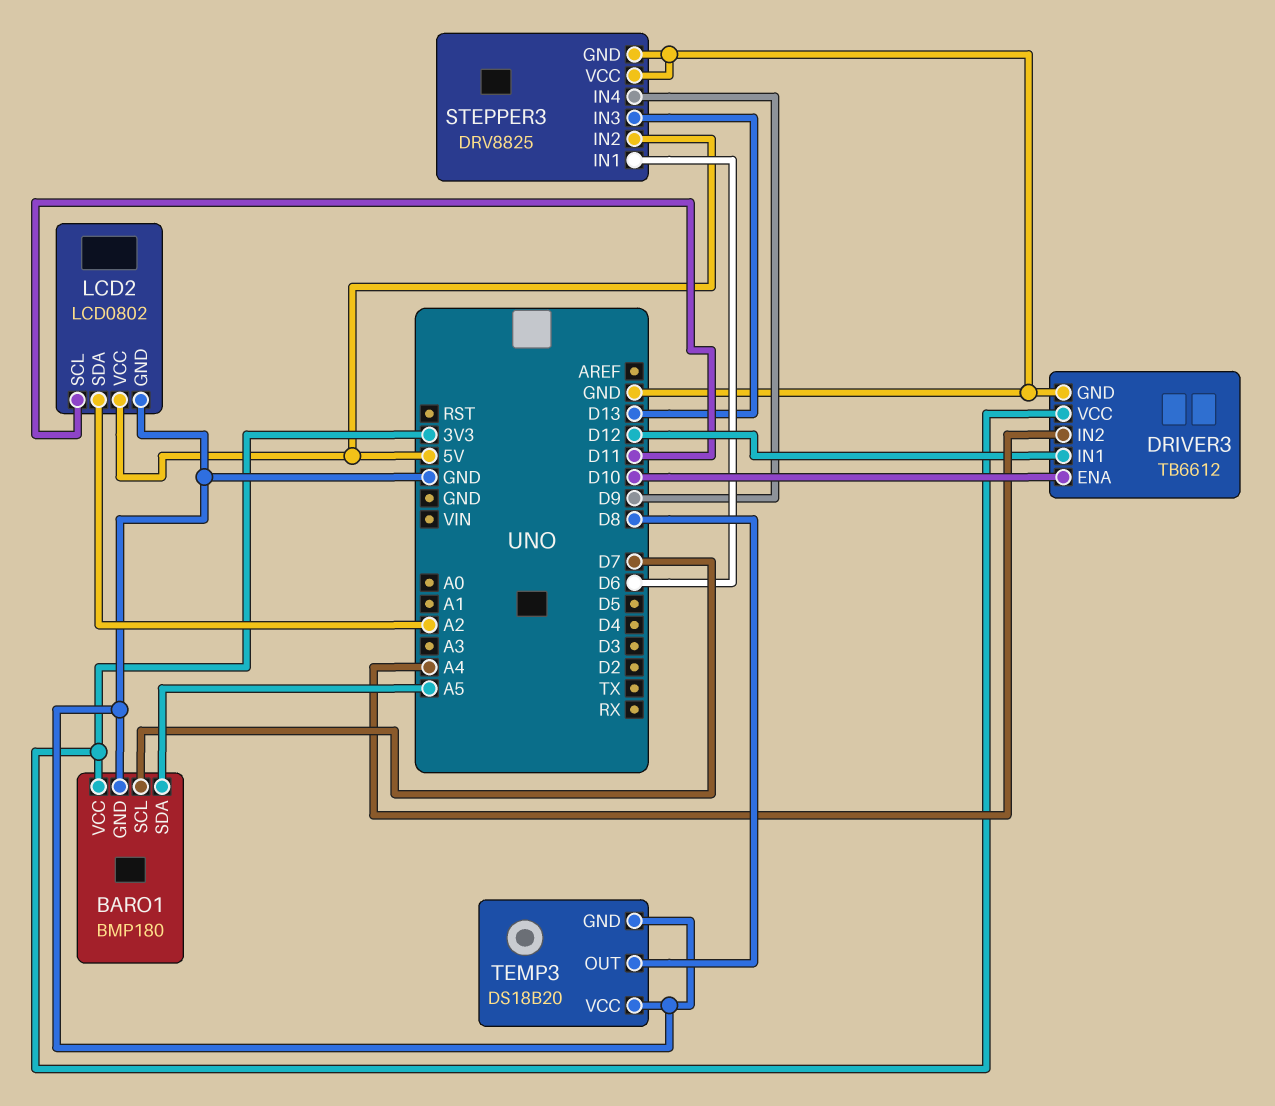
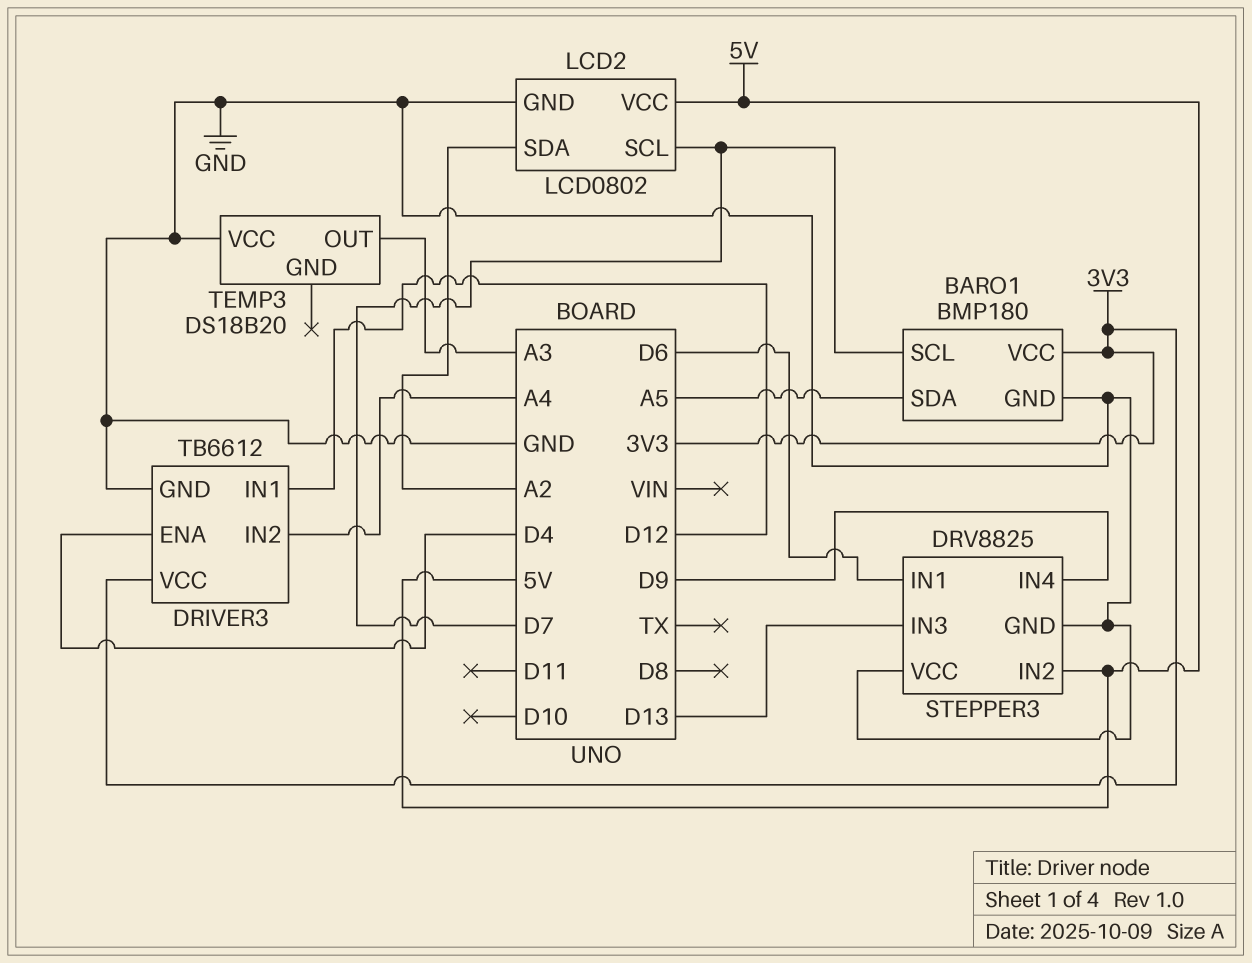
DRIVER3 pin ENA: D10 -> D4
LCD2 pin SCL: D11 -> D7
TEMP3 pin GND: GND -> none
TEMP3 pin OUT: D8 -> A3

